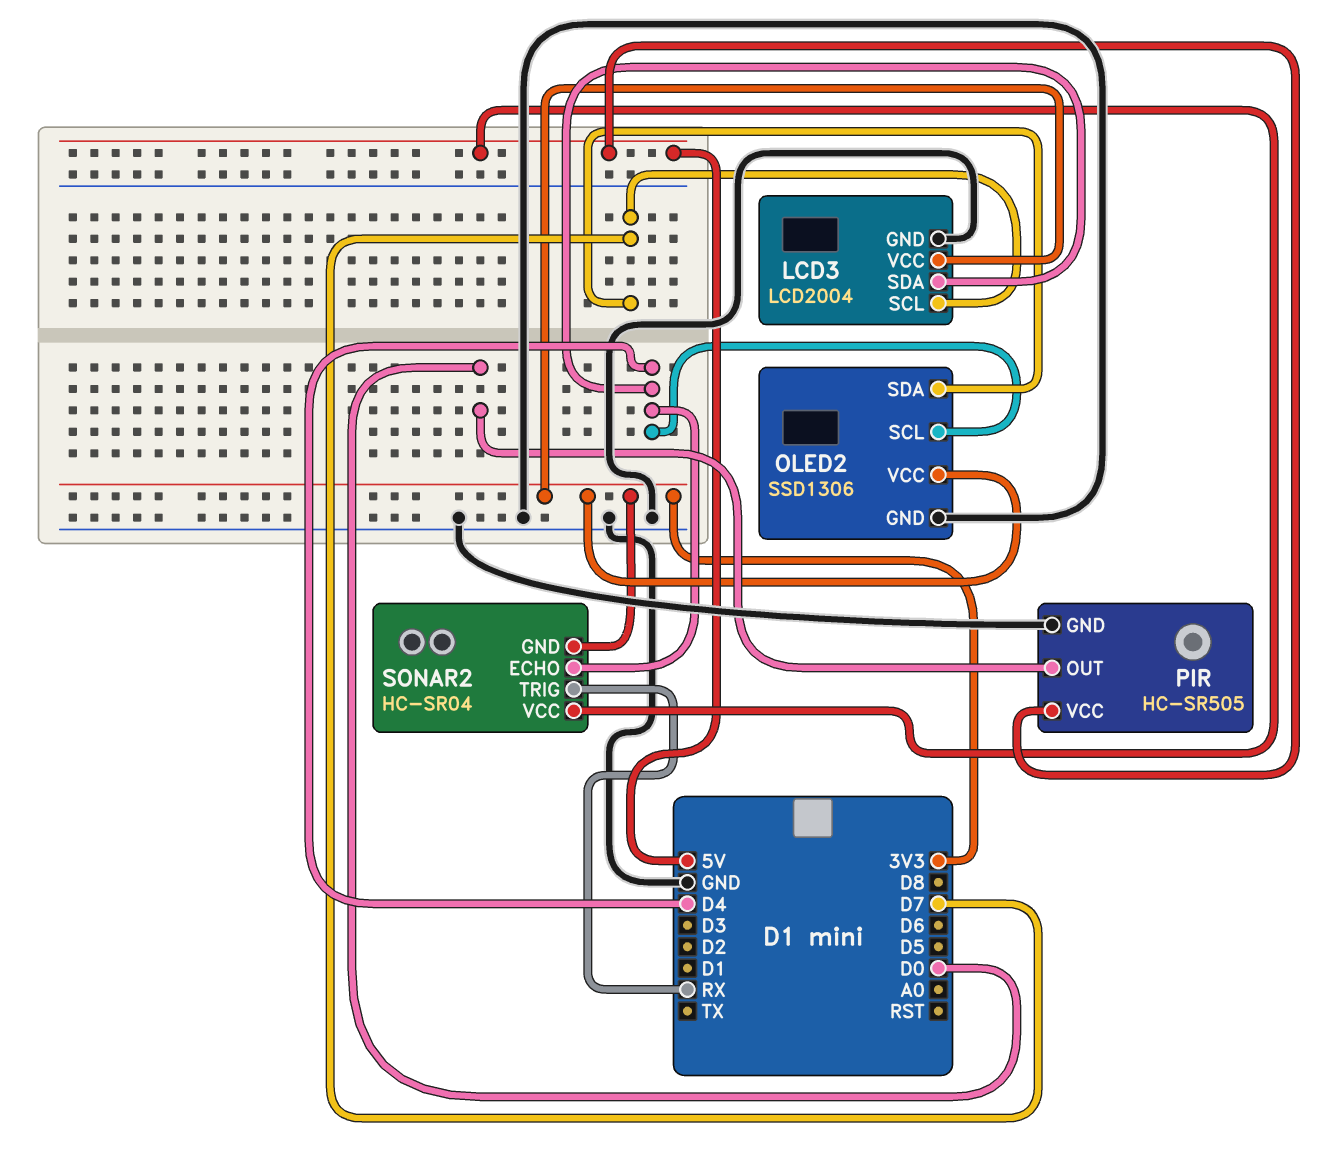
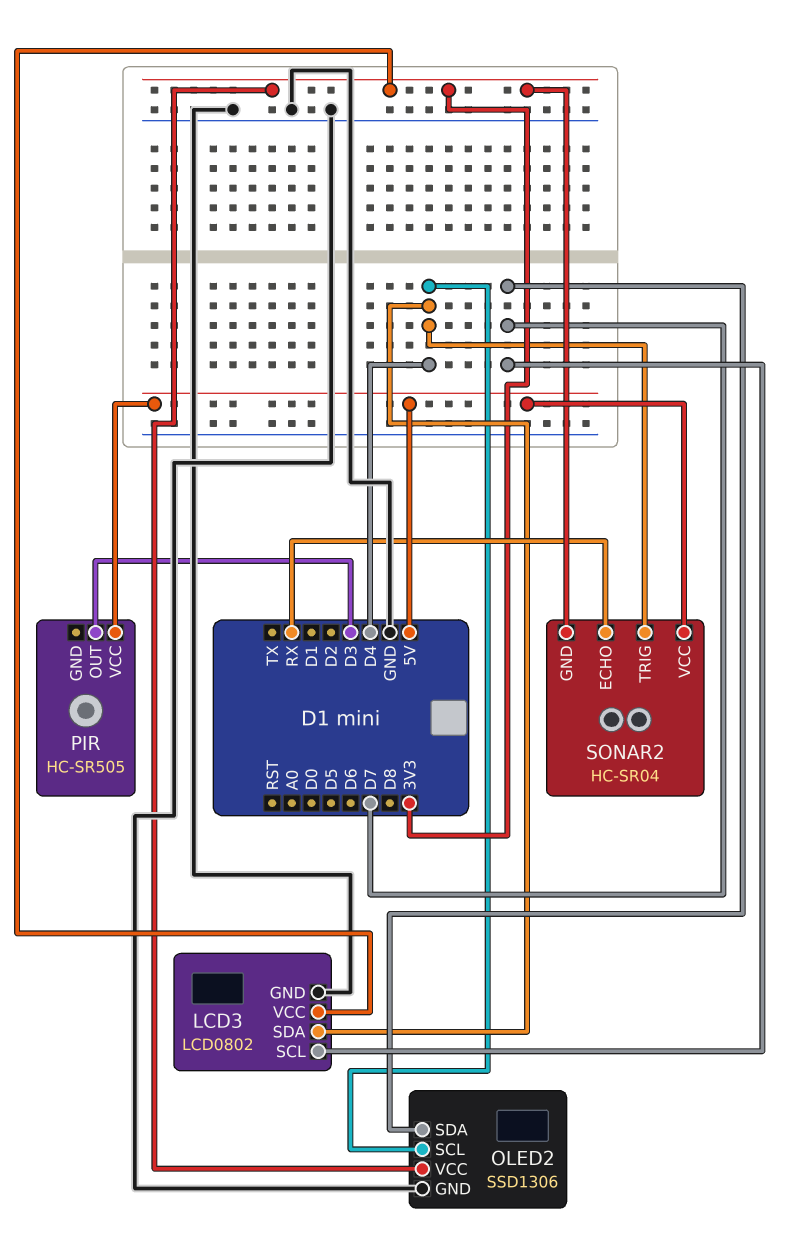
LCD3: LCD2004 -> LCD0802
PIR pin GND: GND -> none
PIR pin OUT: D0 -> D3
SONAR2 pin ECHO: D4 -> RX
SONAR2 pin TRIG: RX -> D4

